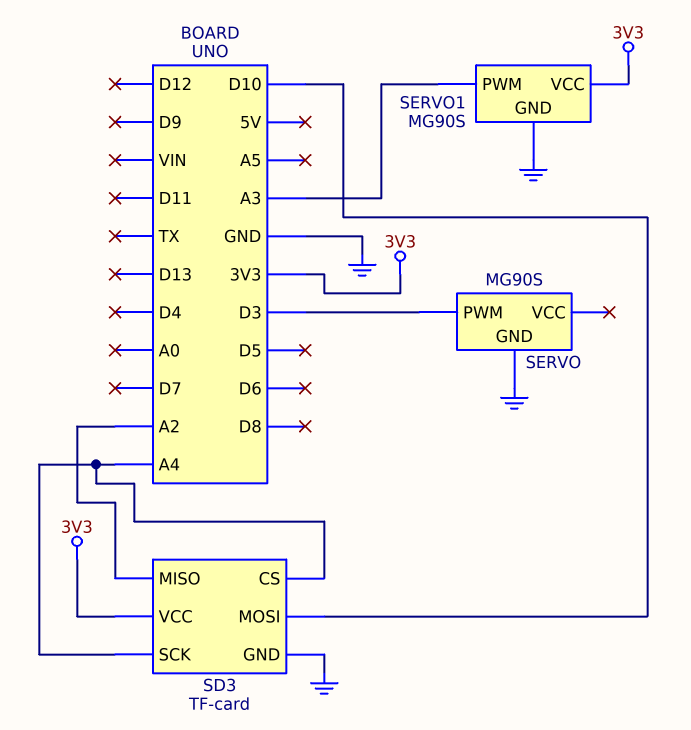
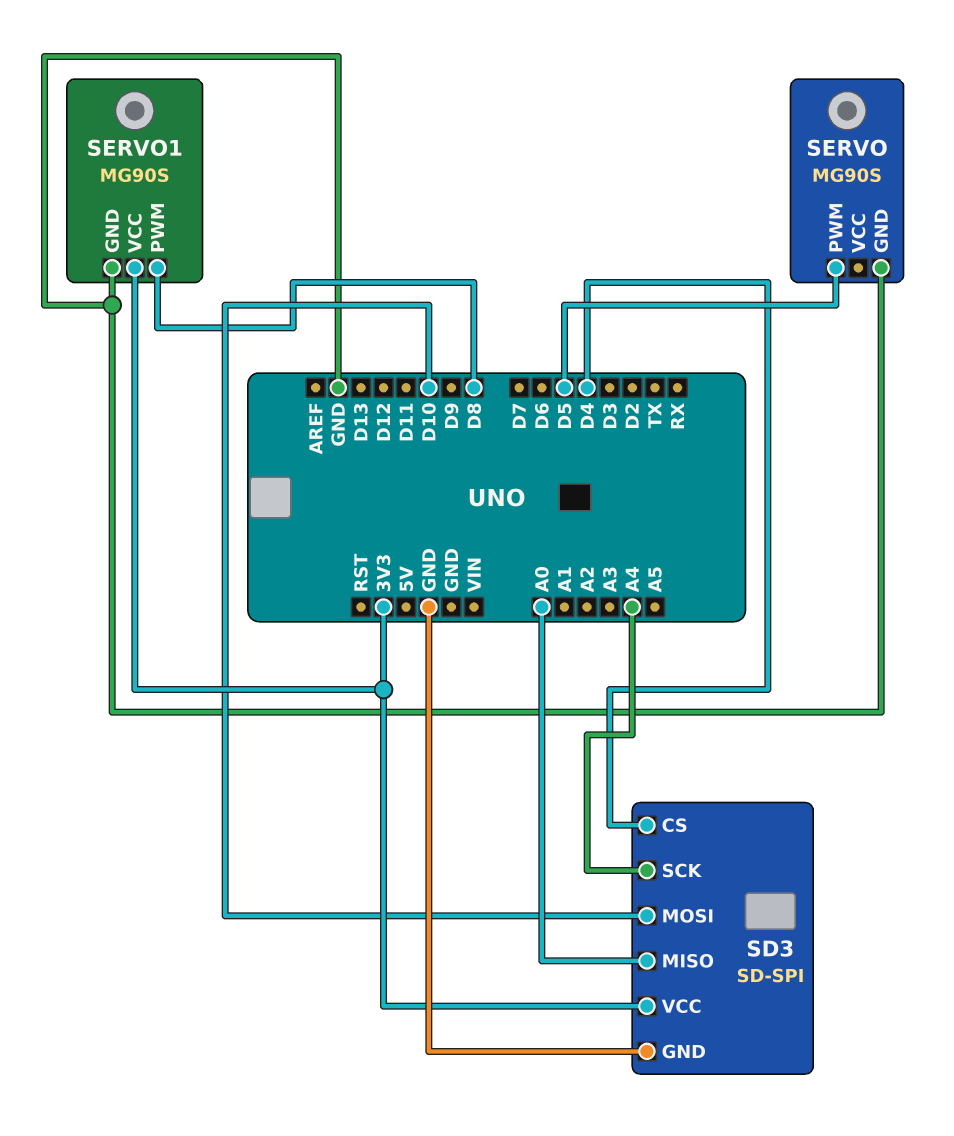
SD3: TF-card -> SD-SPI
SD3 pin CS: A4 -> D4
SD3 pin MISO: A2 -> A0
SERVO pin PWM: D3 -> D5
SERVO1 pin PWM: A3 -> D8

